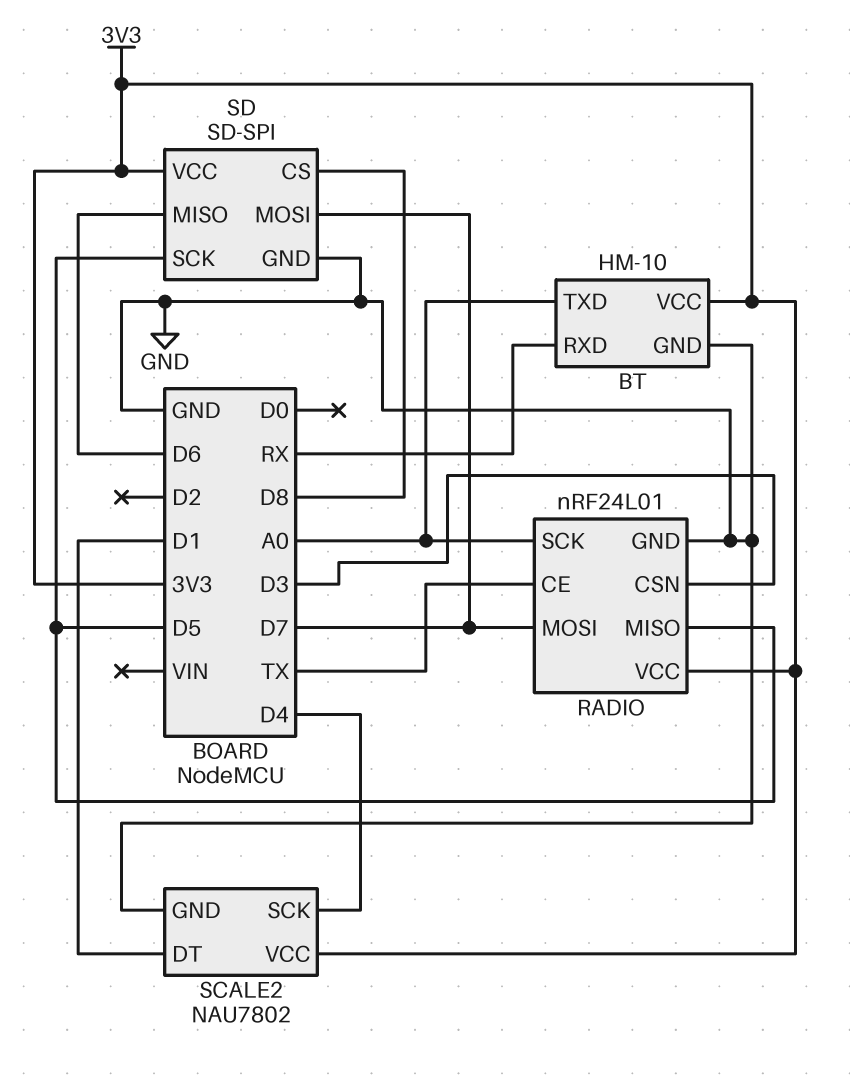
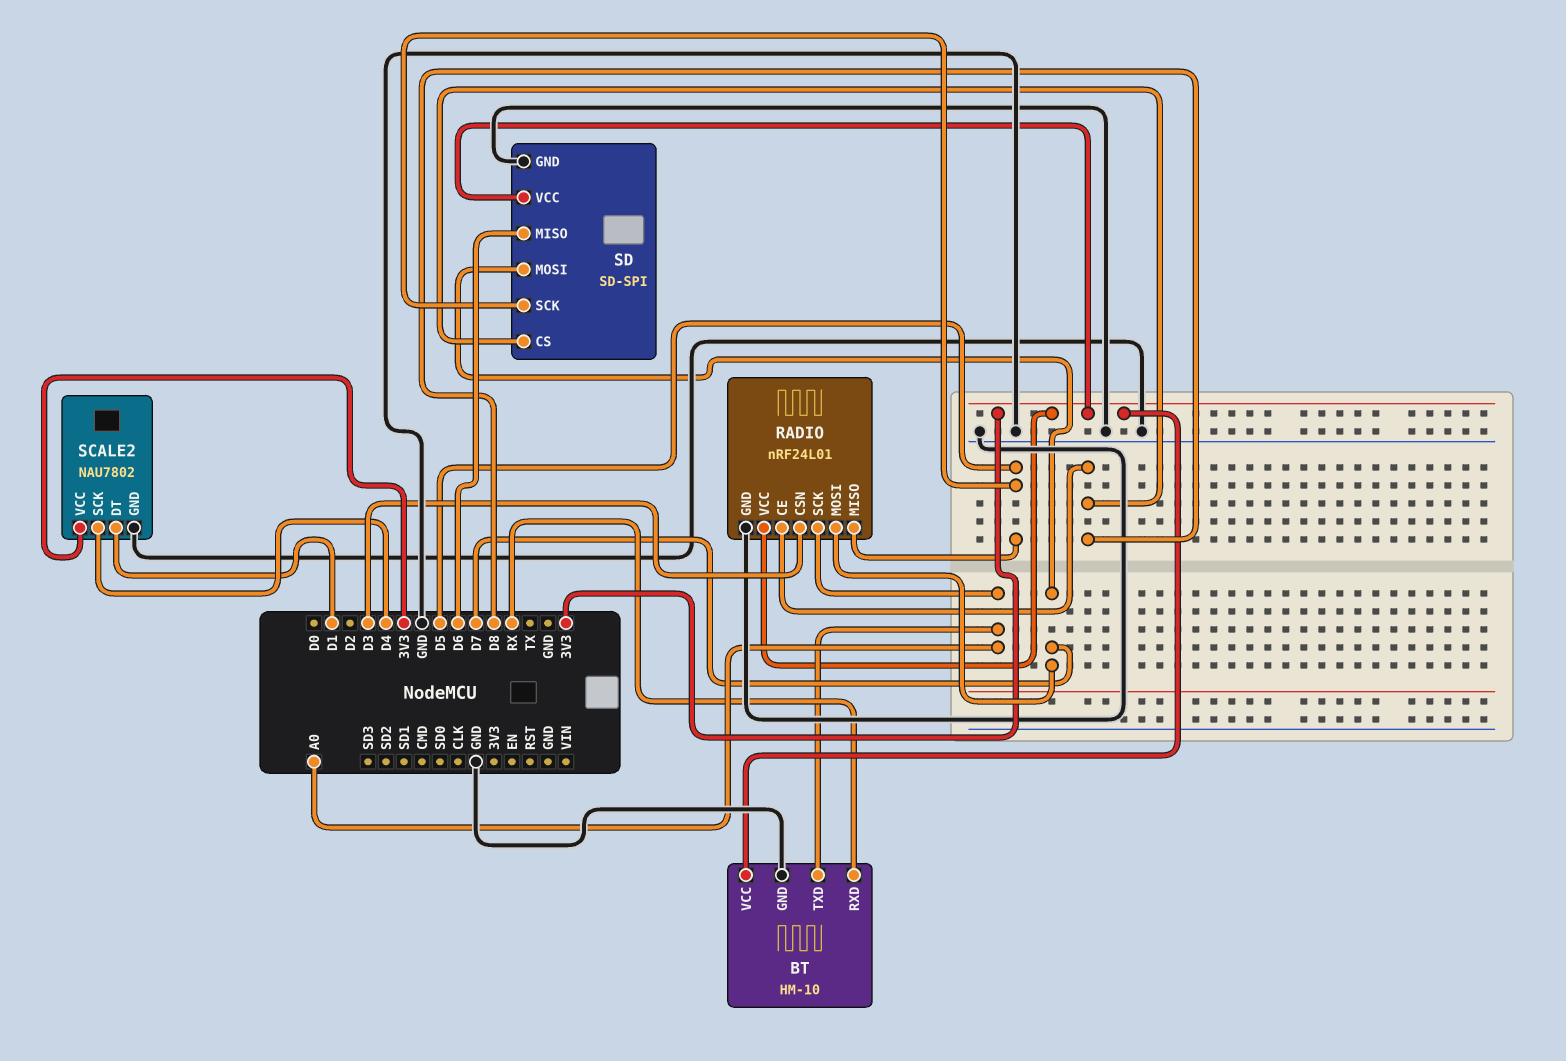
RADIO pin CE: TX -> D8

